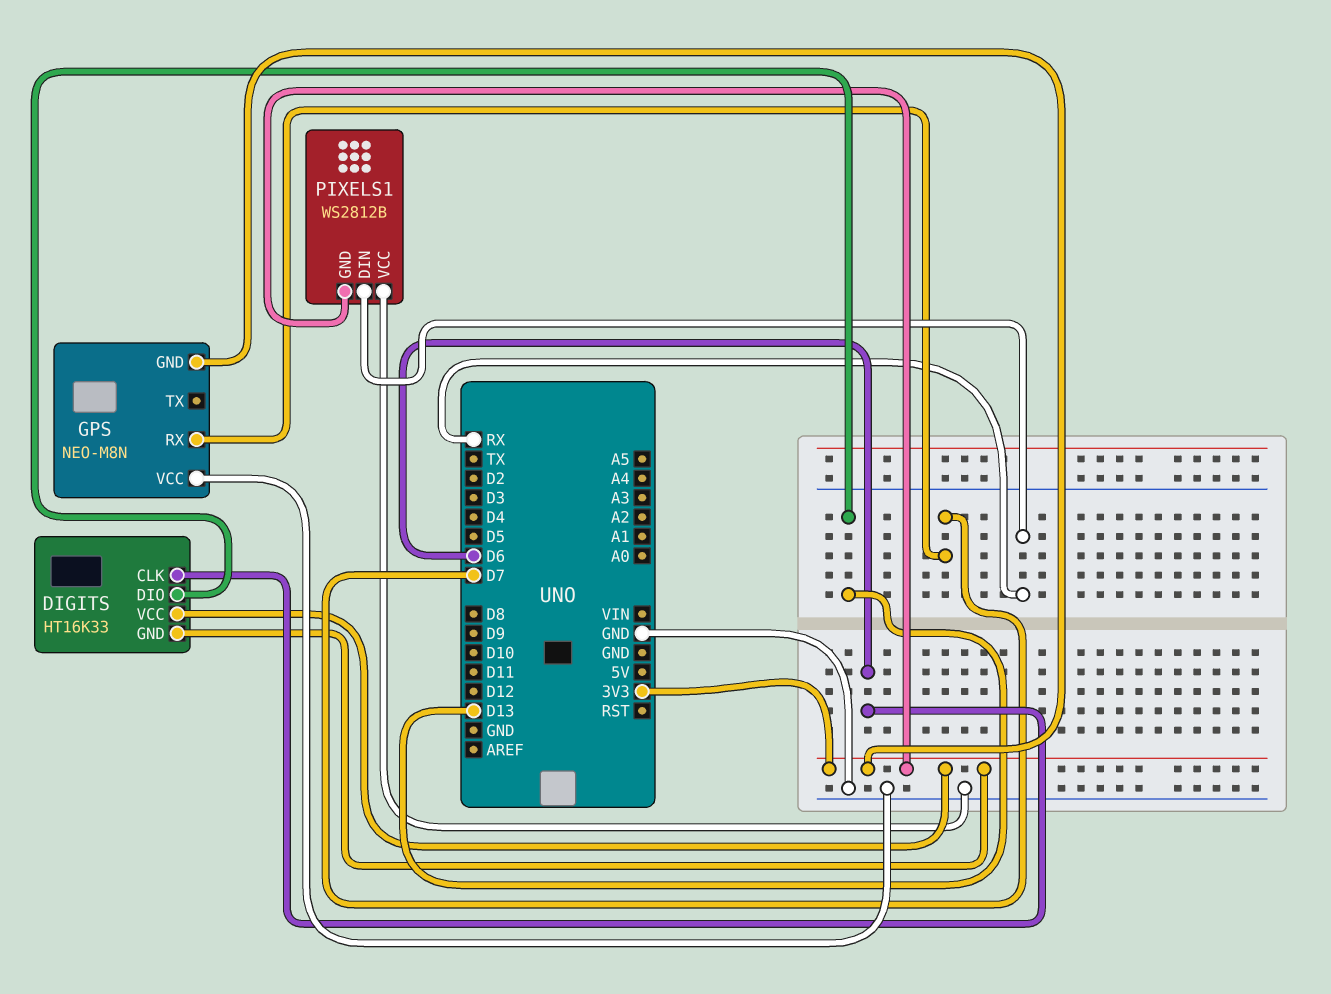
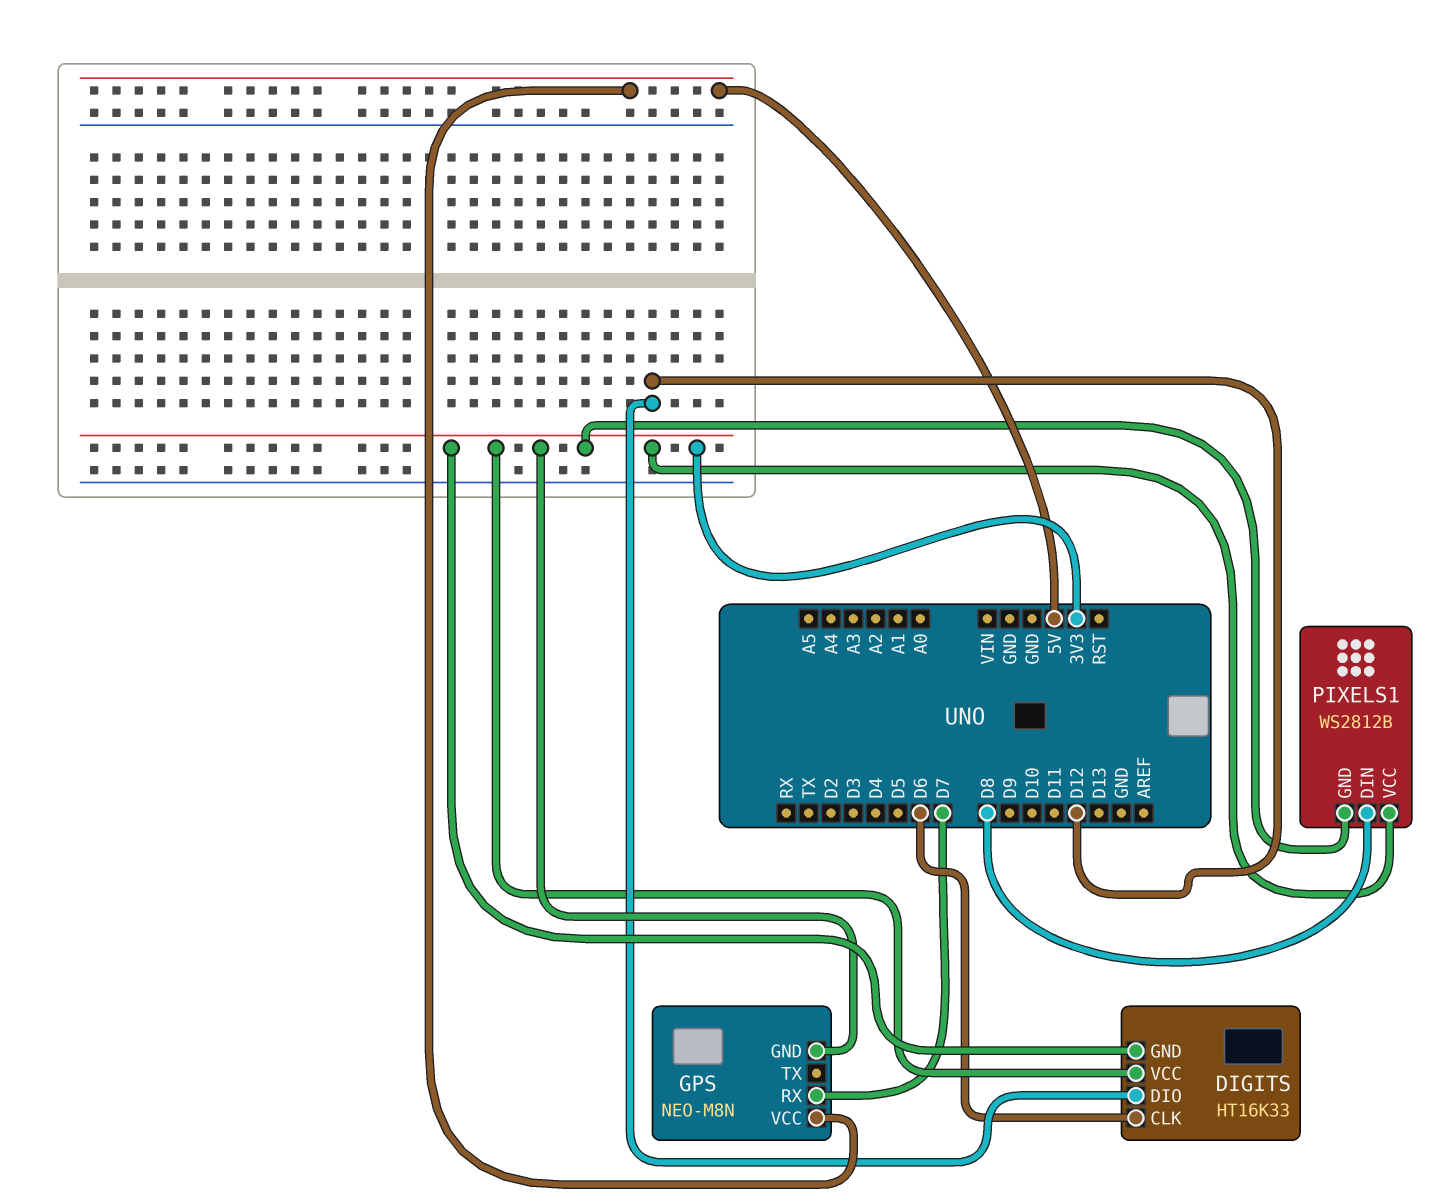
DIGITS pin DIO: D13 -> D12
GPS pin VCC: GND -> 5V
PIXELS1 pin DIN: RX -> D8
PIXELS1 pin VCC: GND -> 3V3

